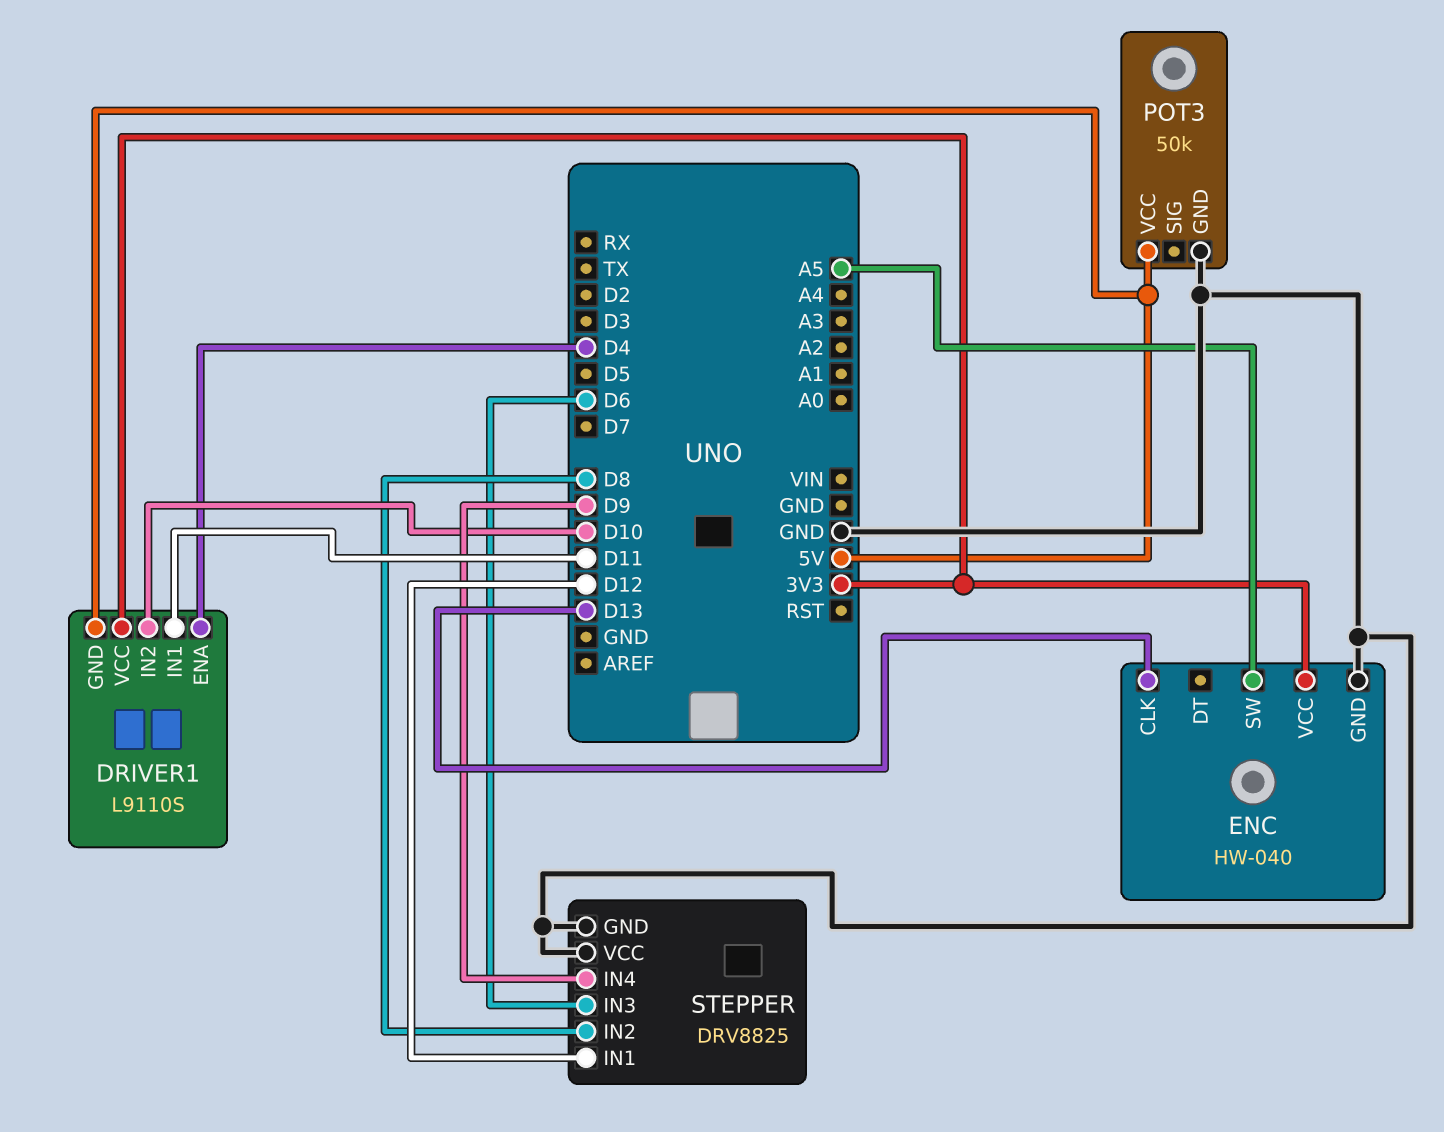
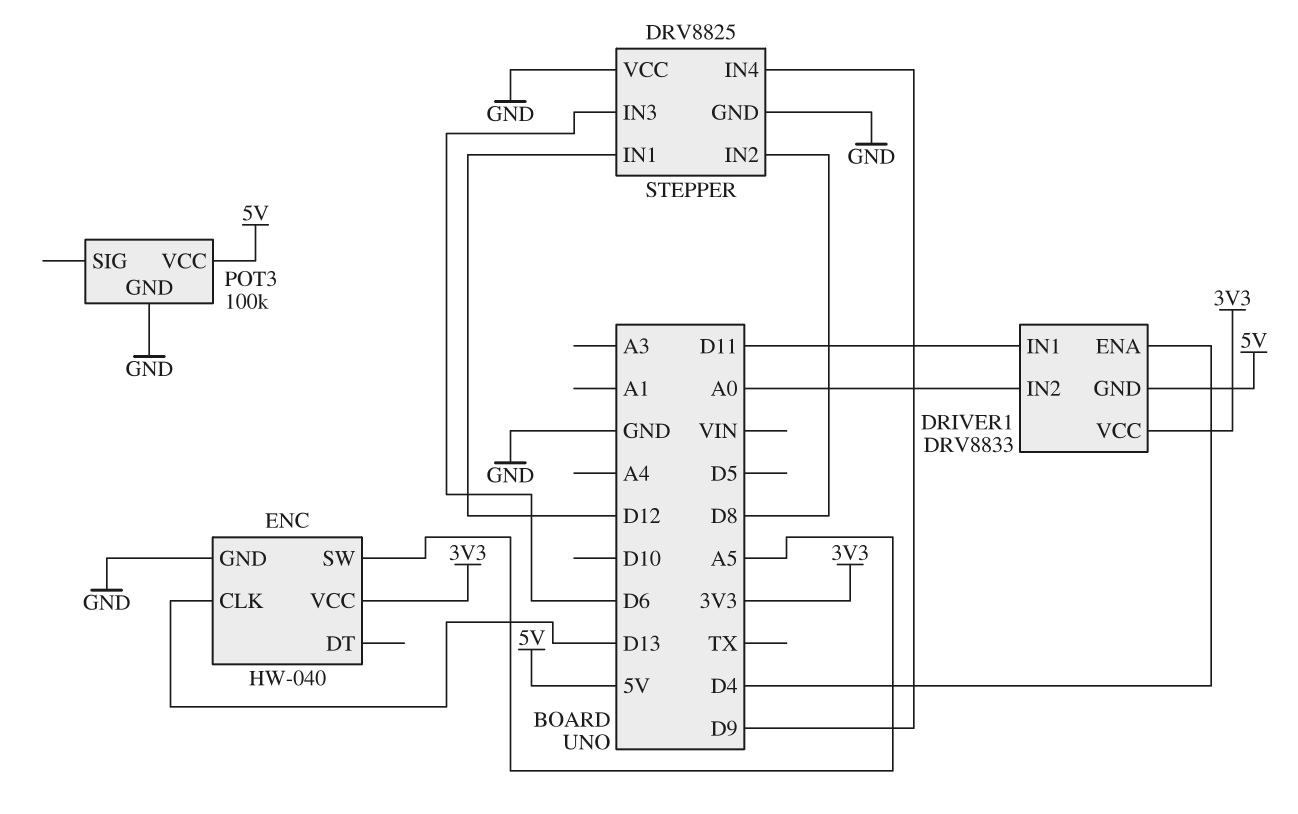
DRIVER1: L9110S -> DRV8833
DRIVER1 pin IN2: D10 -> A0
POT3: 50k -> 100k

